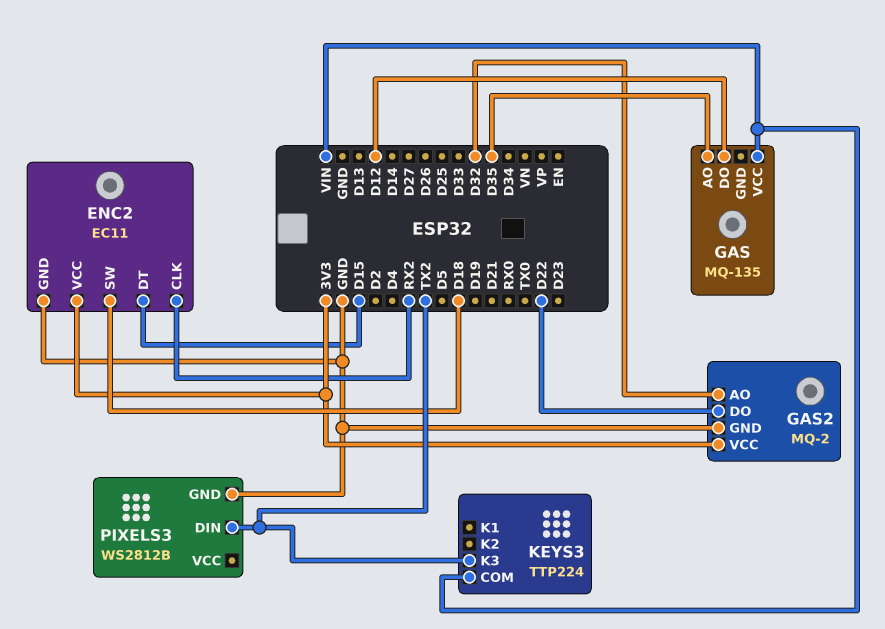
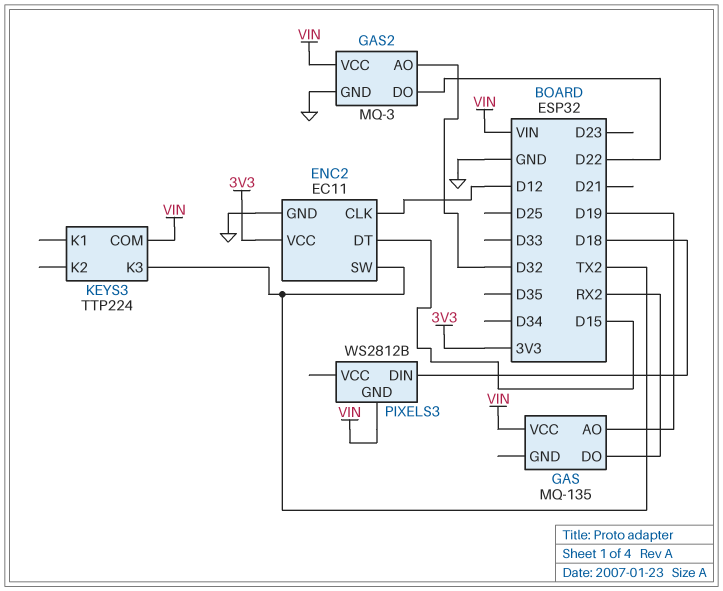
ENC2 pin CLK: RX2 -> D12
ENC2 pin SW: D18 -> TX2
GAS pin AO: D35 -> D19
GAS pin DO: D12 -> RX2
GAS2: MQ-2 -> MQ-3
GAS2 pin VCC: 3V3 -> VIN
PIXELS3 pin DIN: TX2 -> D18
PIXELS3 pin GND: GND -> VIN

